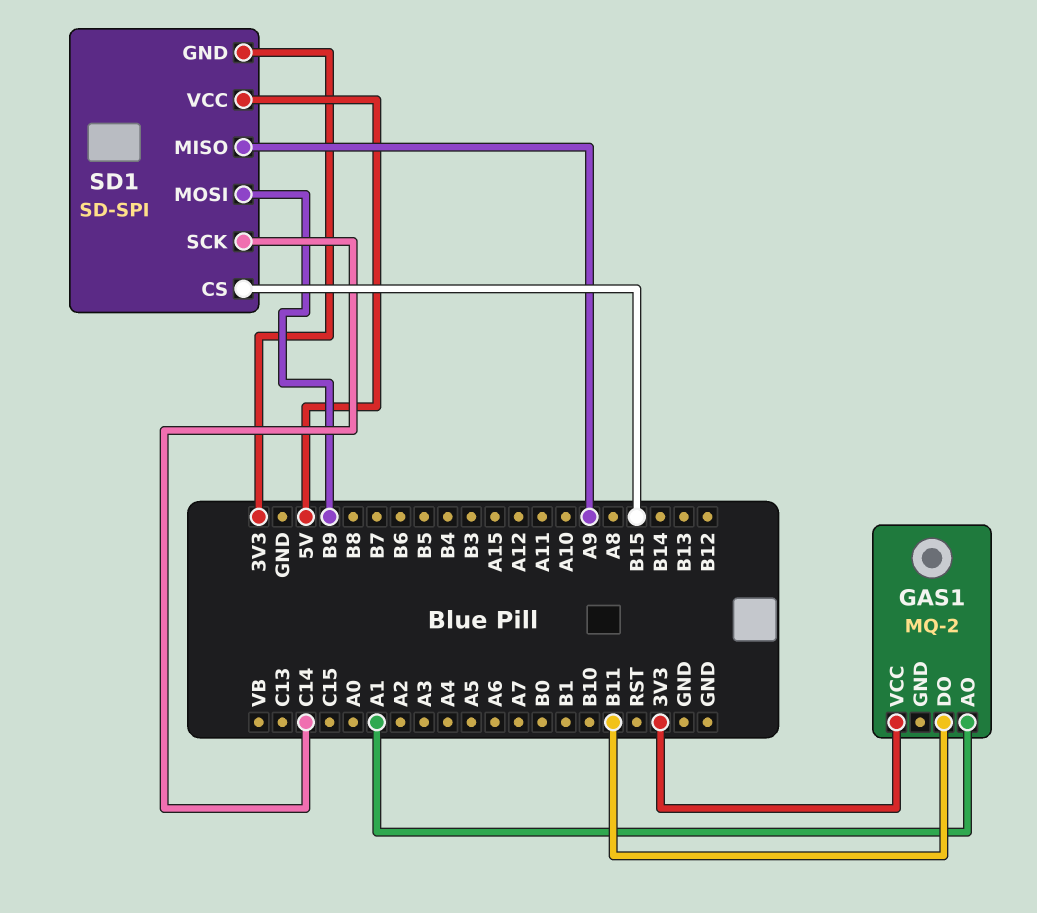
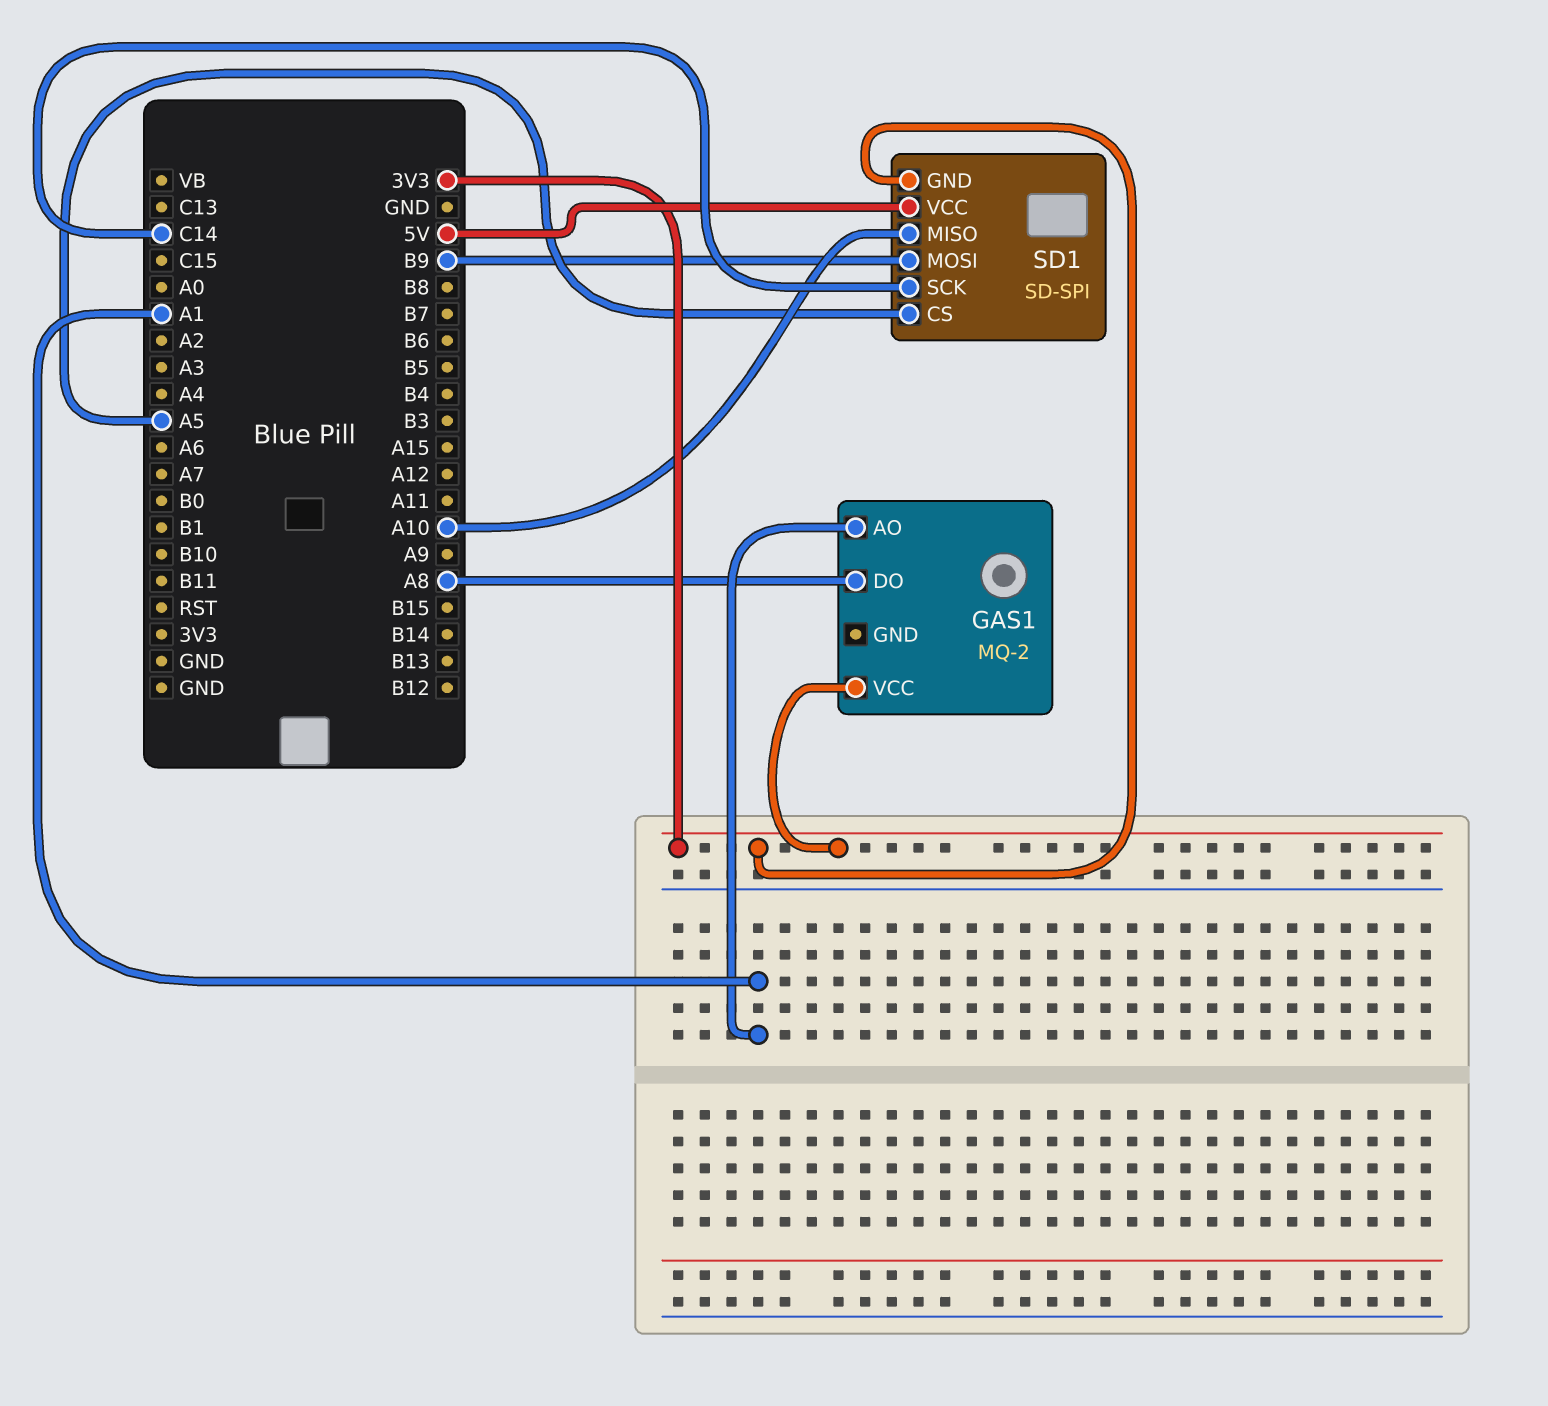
GAS1 pin DO: B11 -> A8
SD1 pin CS: B15 -> A5
SD1 pin MISO: A9 -> A10

